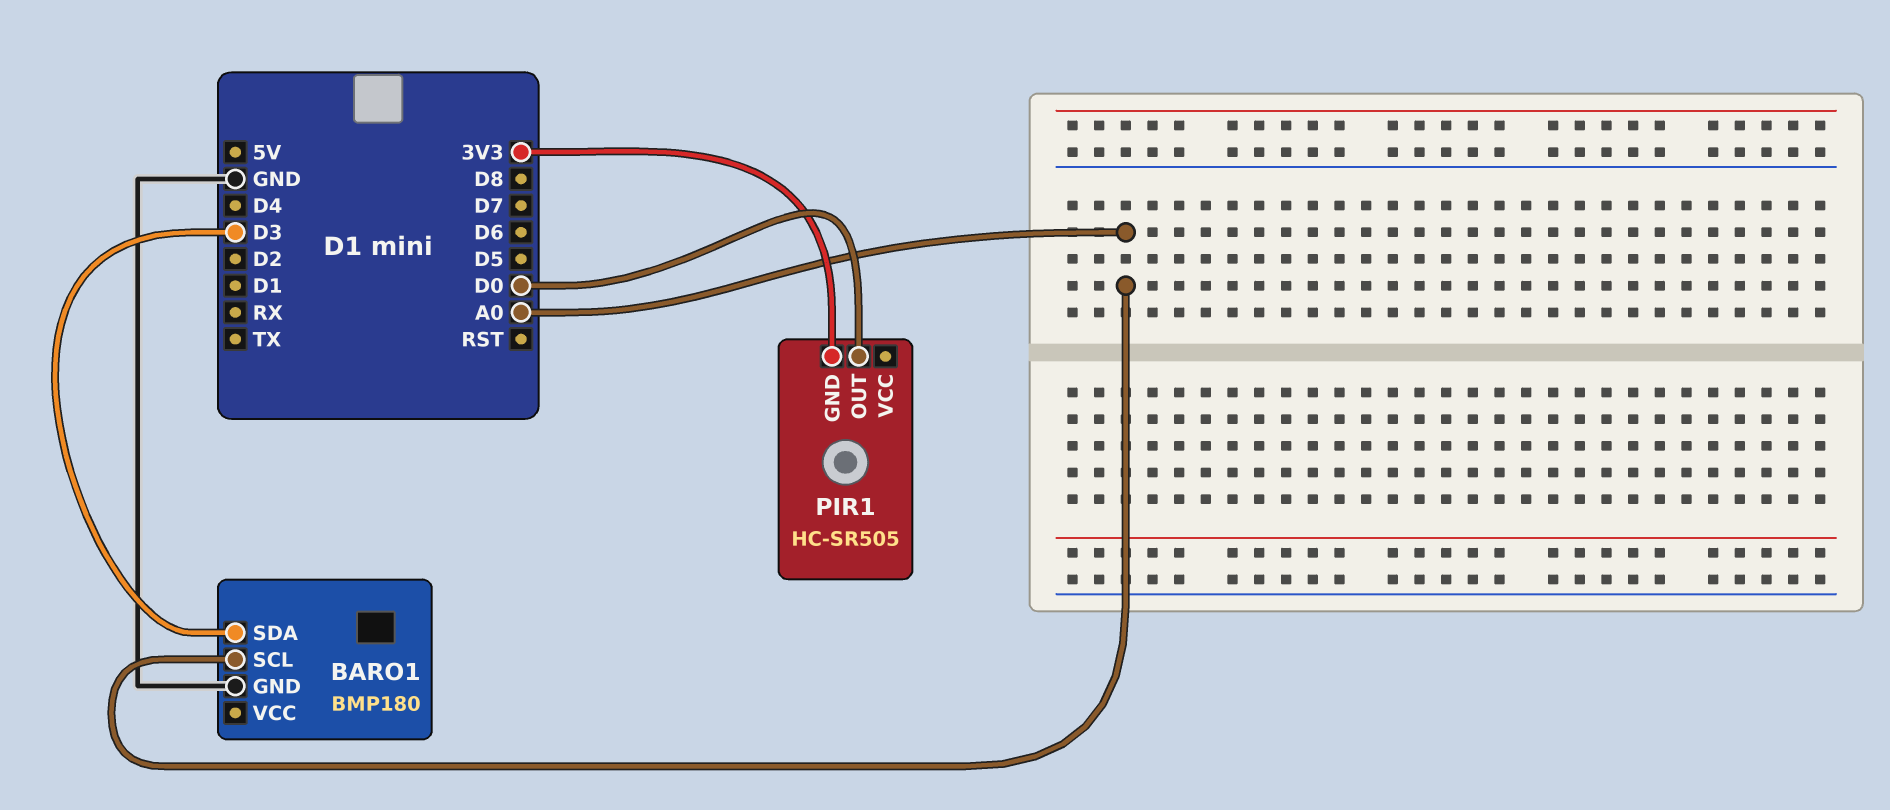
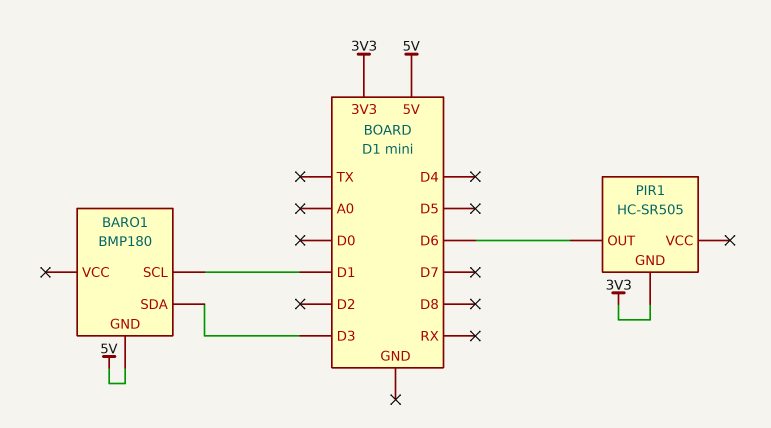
BARO1 pin GND: GND -> 5V
BARO1 pin SCL: A0 -> D1
PIR1 pin OUT: D0 -> D6

